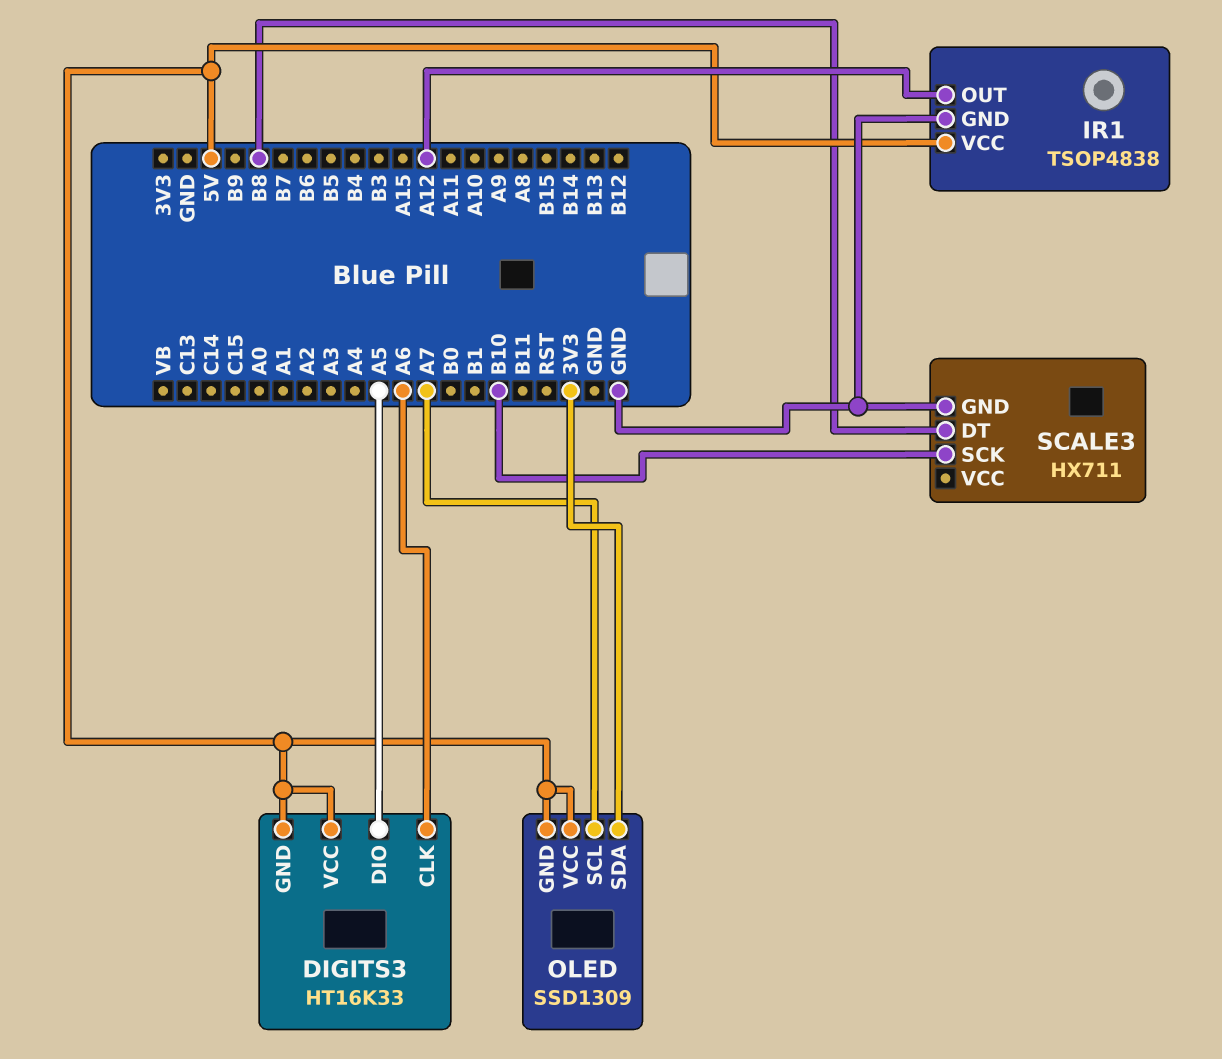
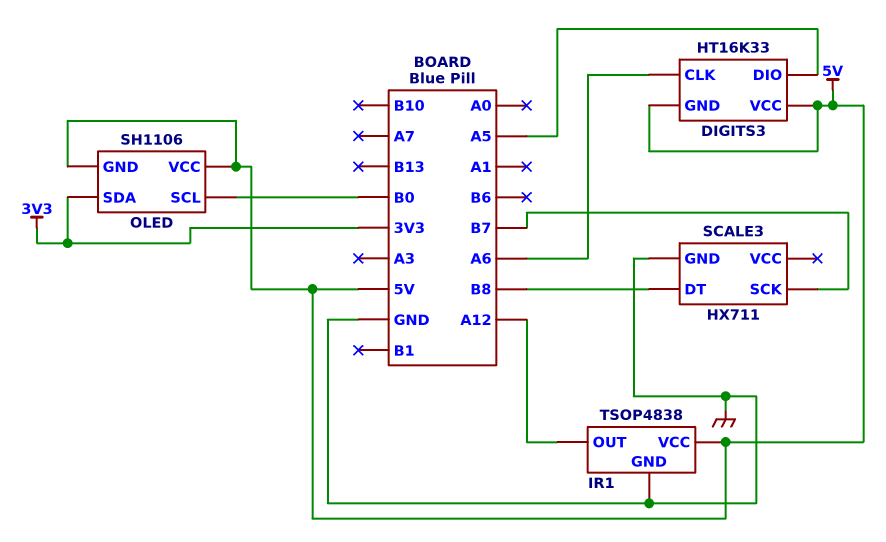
OLED: SSD1309 -> SH1106
OLED pin SCL: A7 -> B0
SCALE3 pin SCK: B10 -> B7

